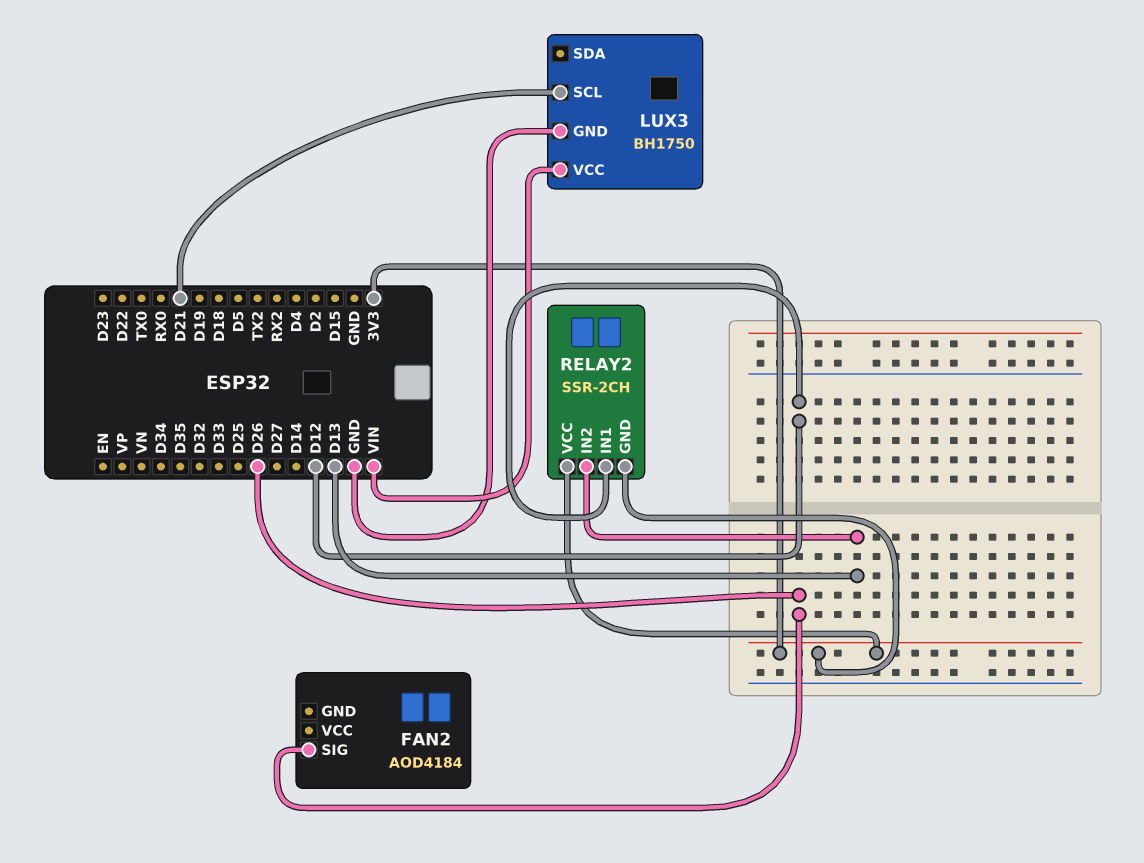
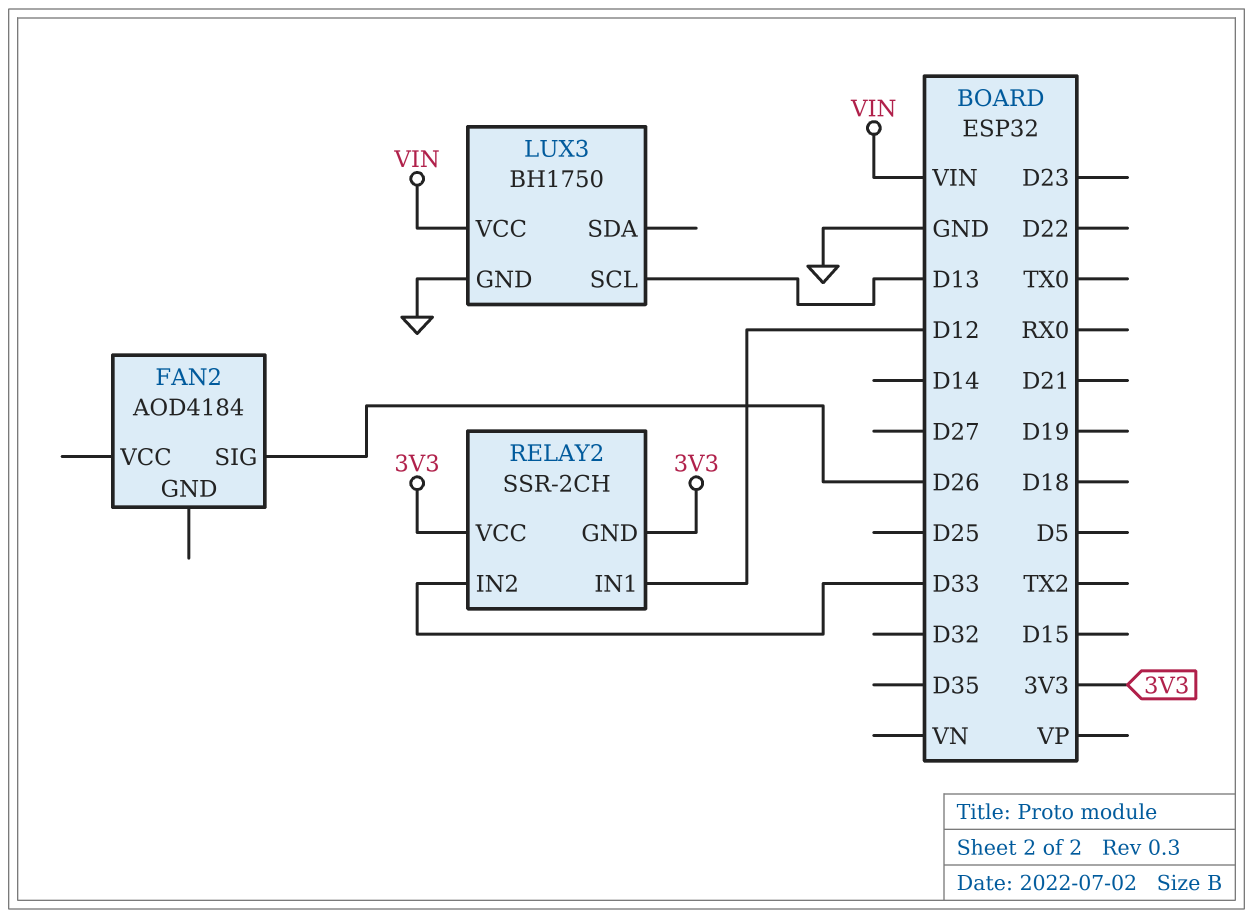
LUX3 pin SCL: D21 -> D13
RELAY2 pin IN2: D13 -> D33

